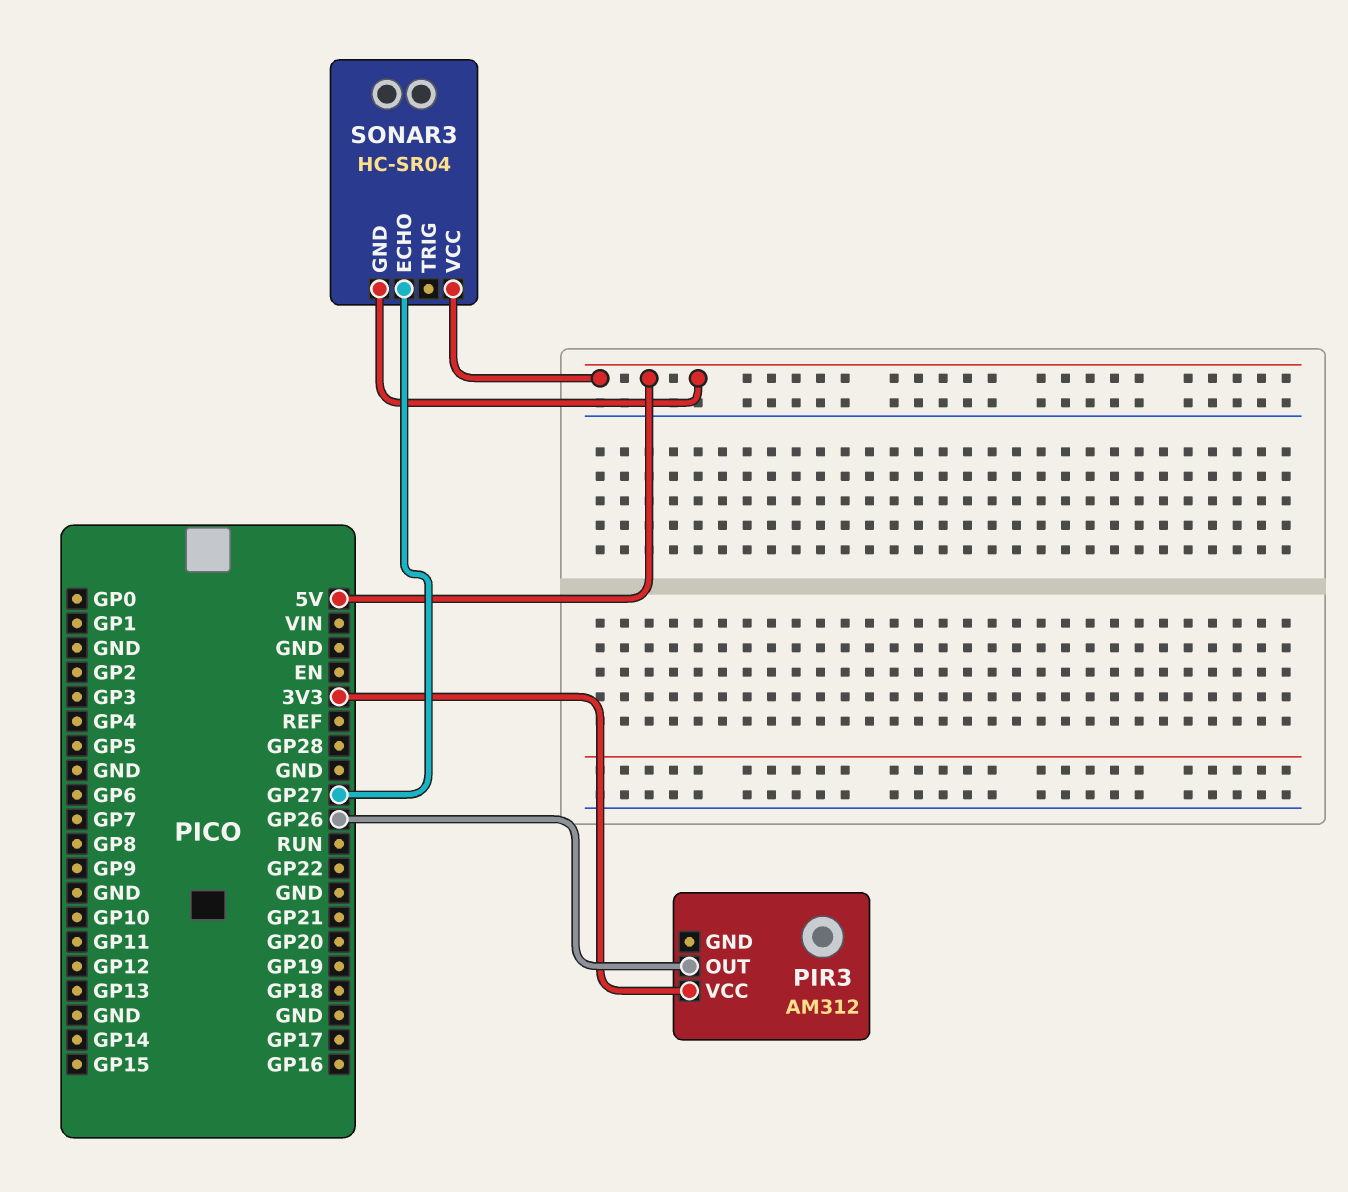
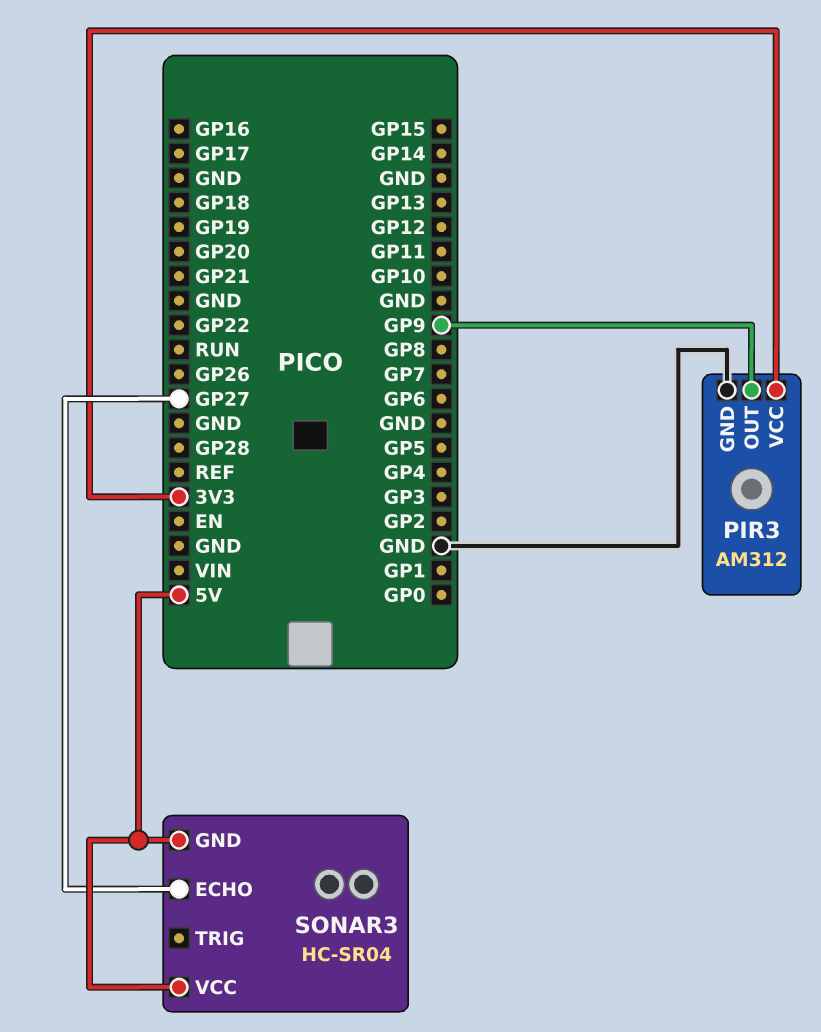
PIR3 pin GND: none -> GND
PIR3 pin OUT: GP26 -> GP9

